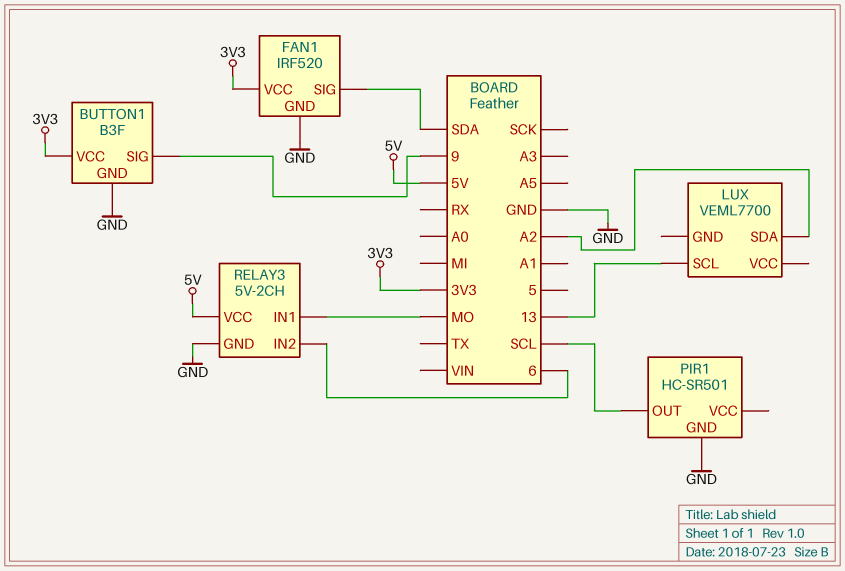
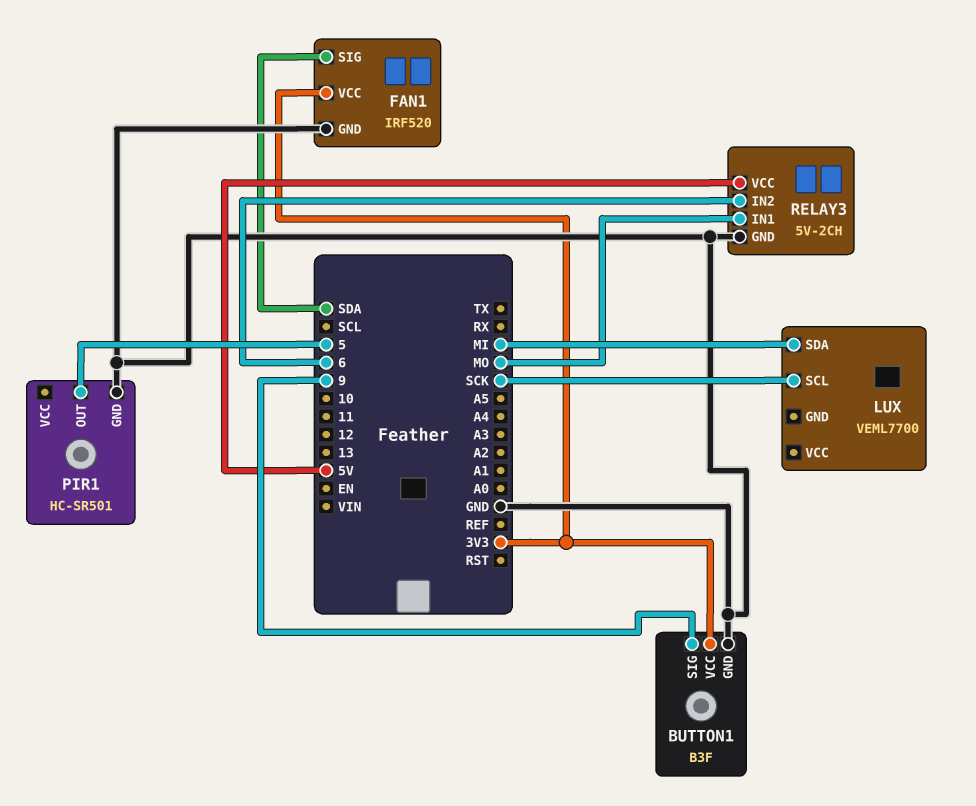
LUX pin SCL: 13 -> SCK
LUX pin SDA: A2 -> MI
PIR1 pin OUT: SCL -> 5

